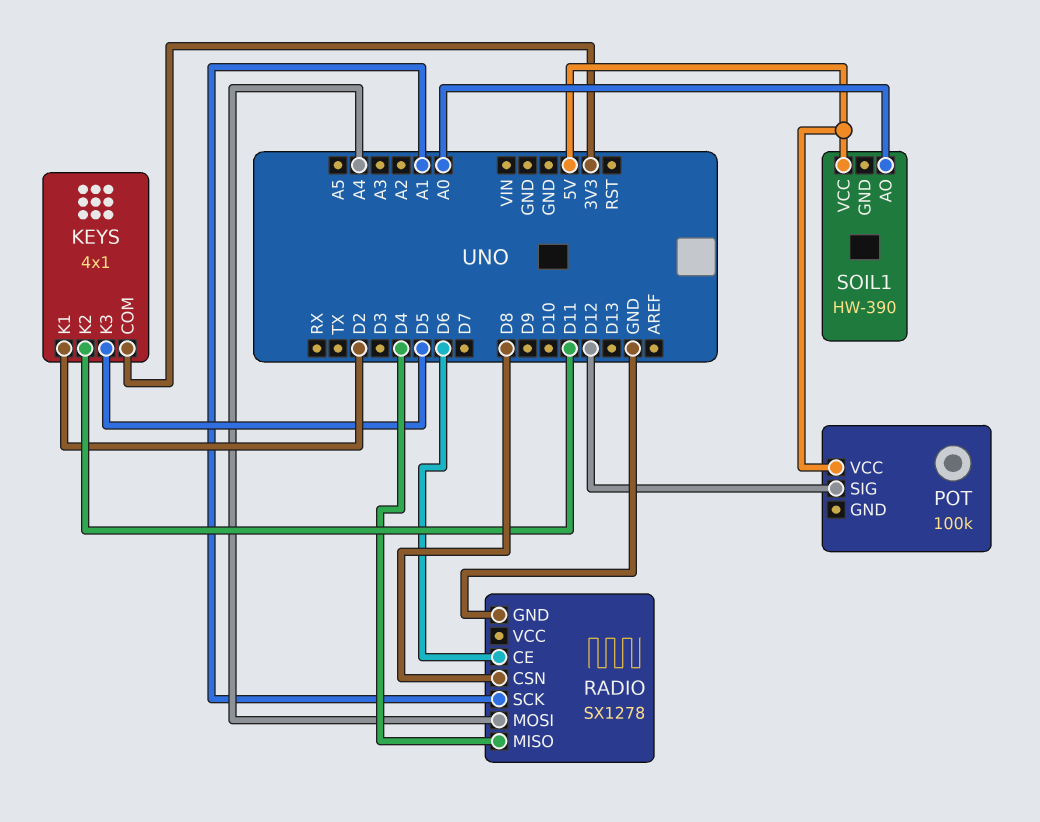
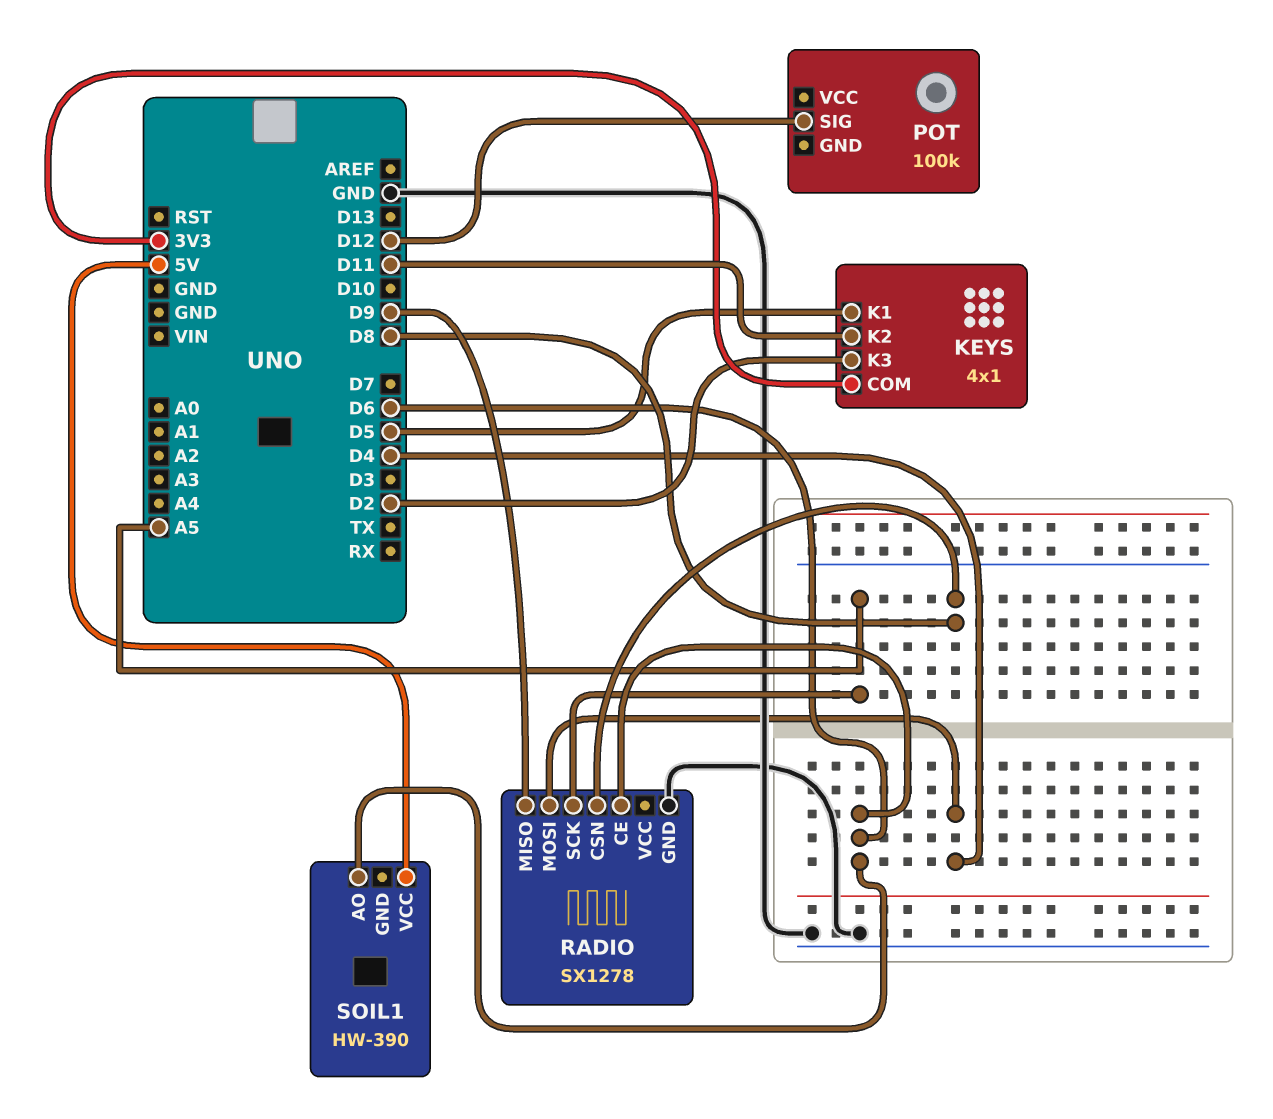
KEYS pin K1: D2 -> D5
KEYS pin K3: D5 -> D2
POT pin VCC: 5V -> none
RADIO pin MISO: D4 -> D9
RADIO pin MOSI: A4 -> D4
RADIO pin SCK: A1 -> A5
SOIL1 pin AO: A0 -> D6

